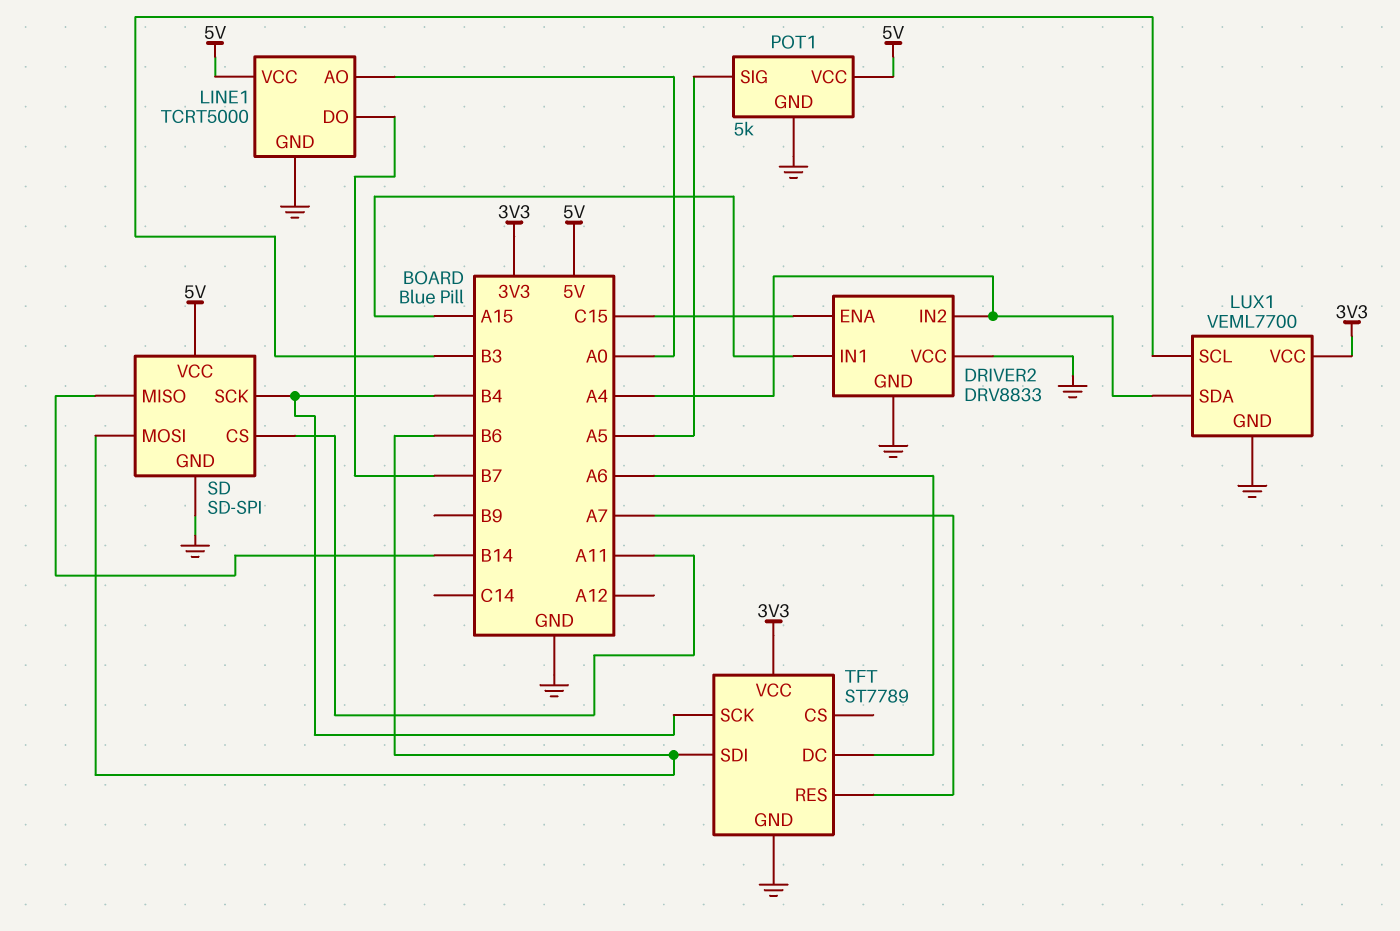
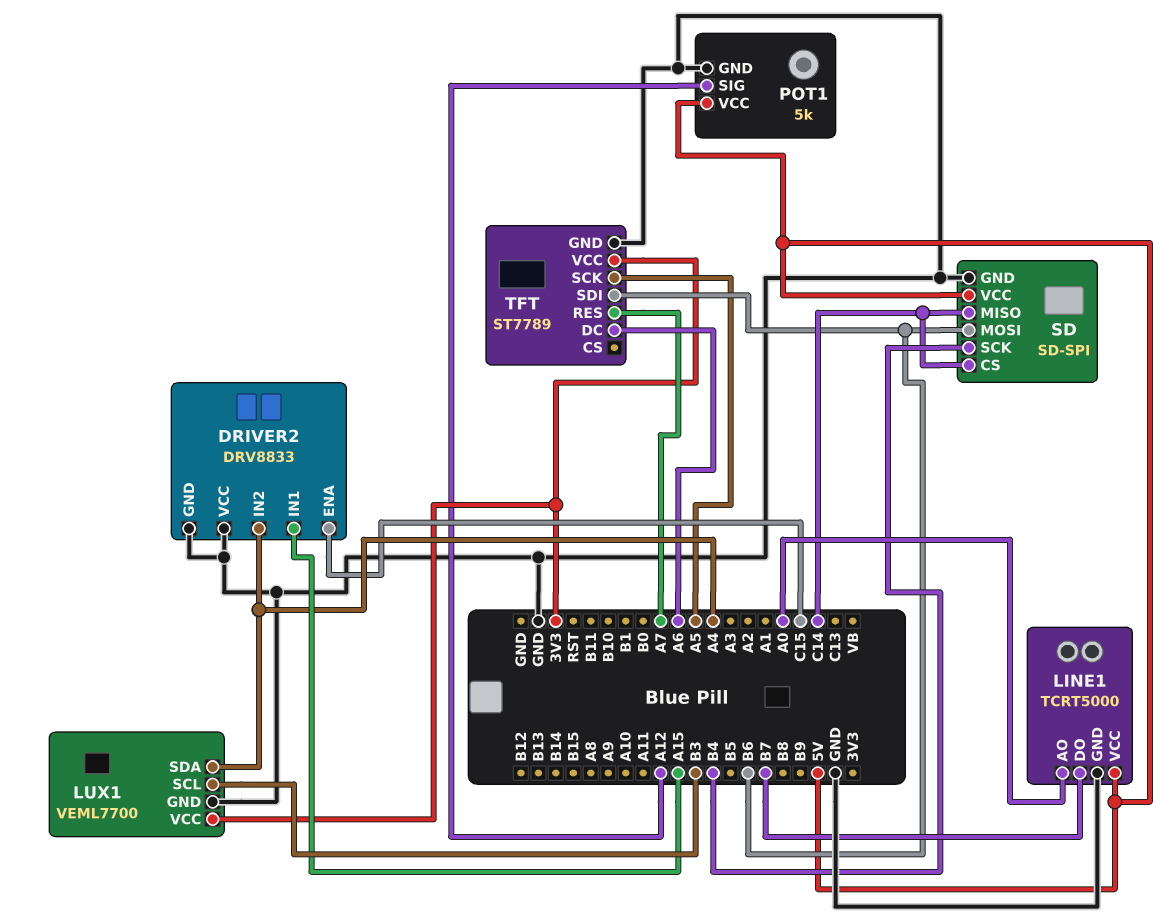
POT1 pin SIG: A5 -> A12
SD pin CS: A11 -> C14
SD pin MISO: B14 -> C14
TFT pin SCK: B4 -> A5

